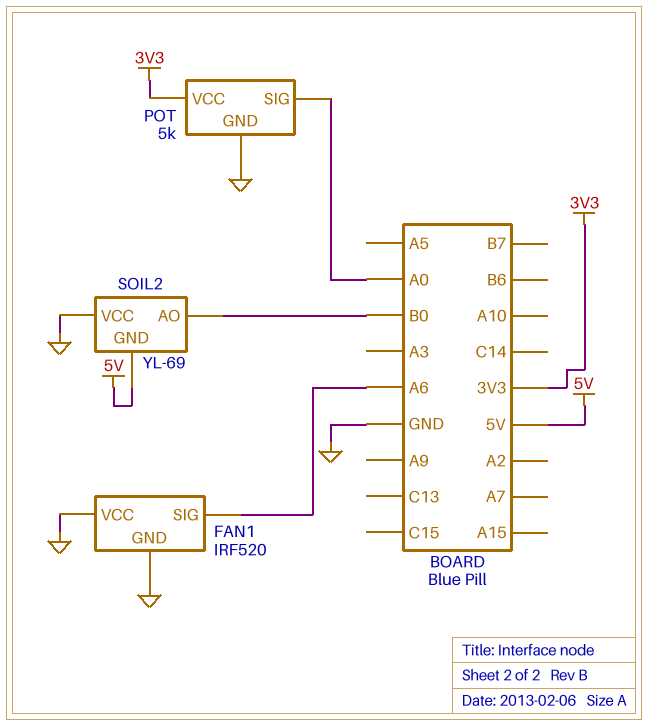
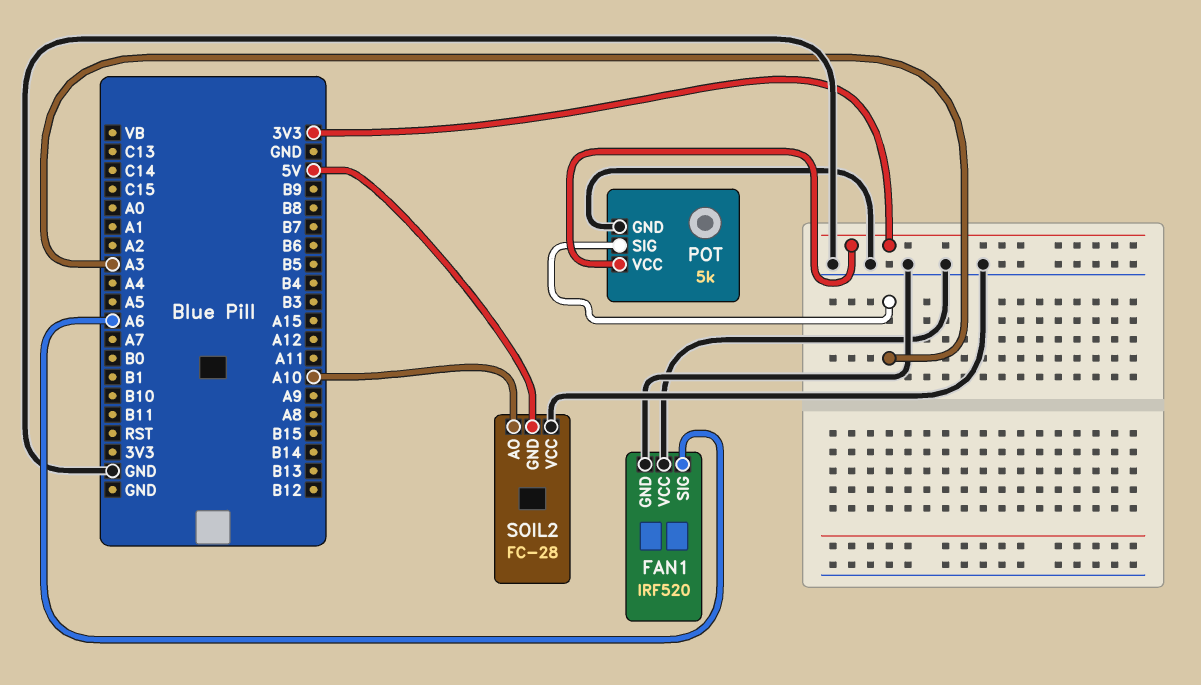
POT pin SIG: A0 -> A3
SOIL2: YL-69 -> FC-28
SOIL2 pin AO: B0 -> A10

